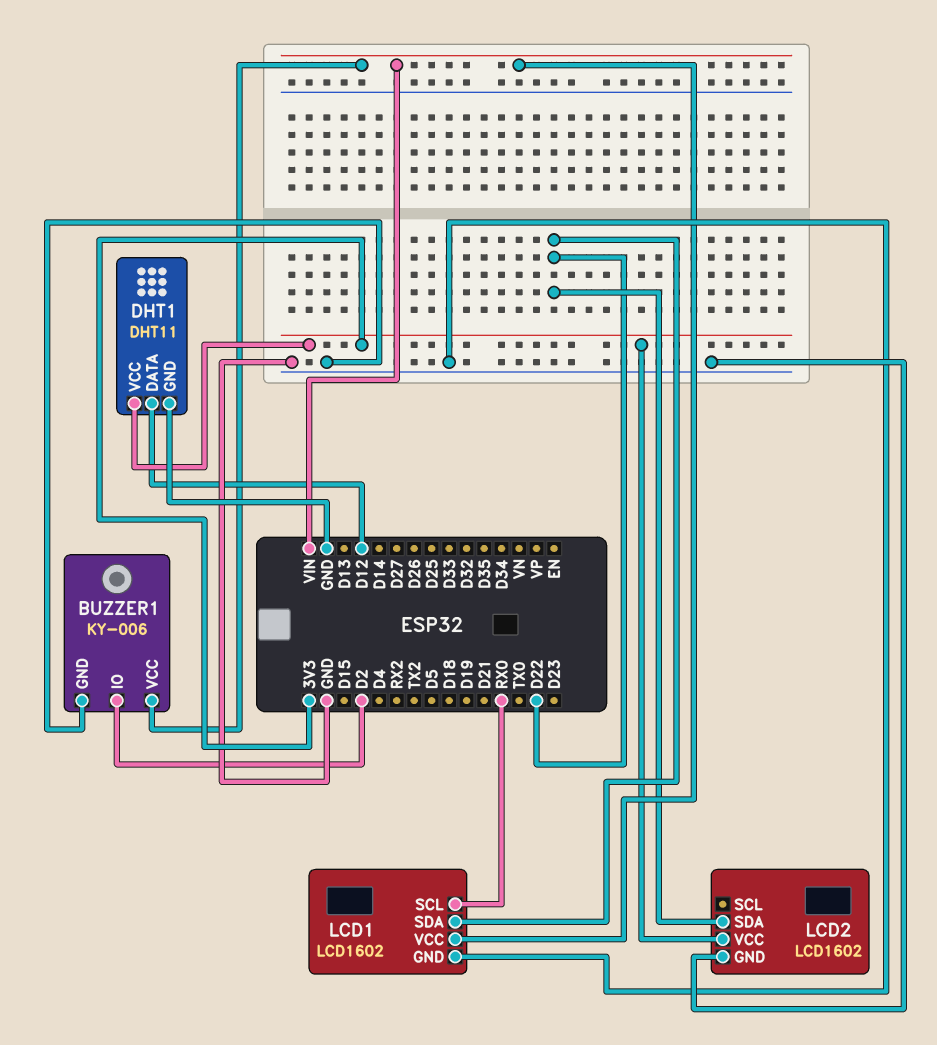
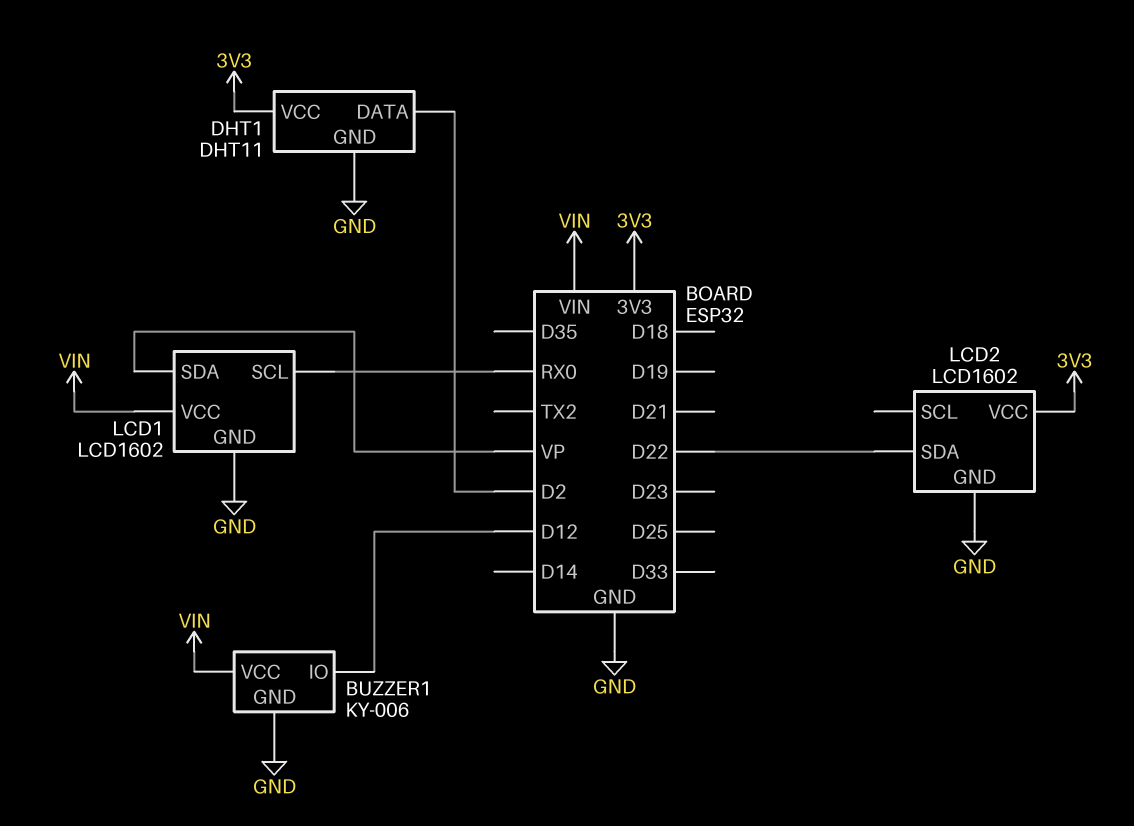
BUZZER1 pin IO: D2 -> D12
DHT1 pin DATA: D12 -> D2
LCD1 pin SDA: D22 -> VP

